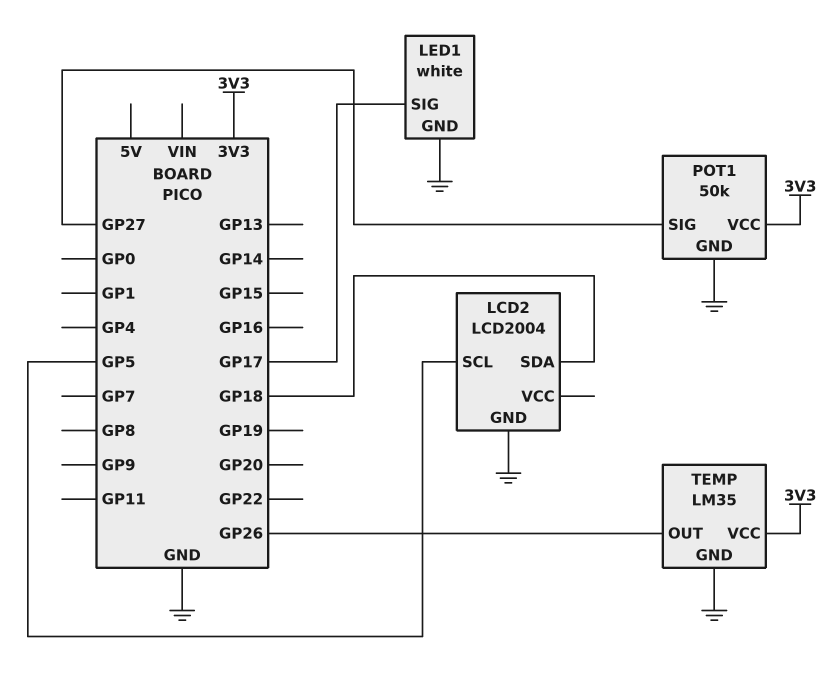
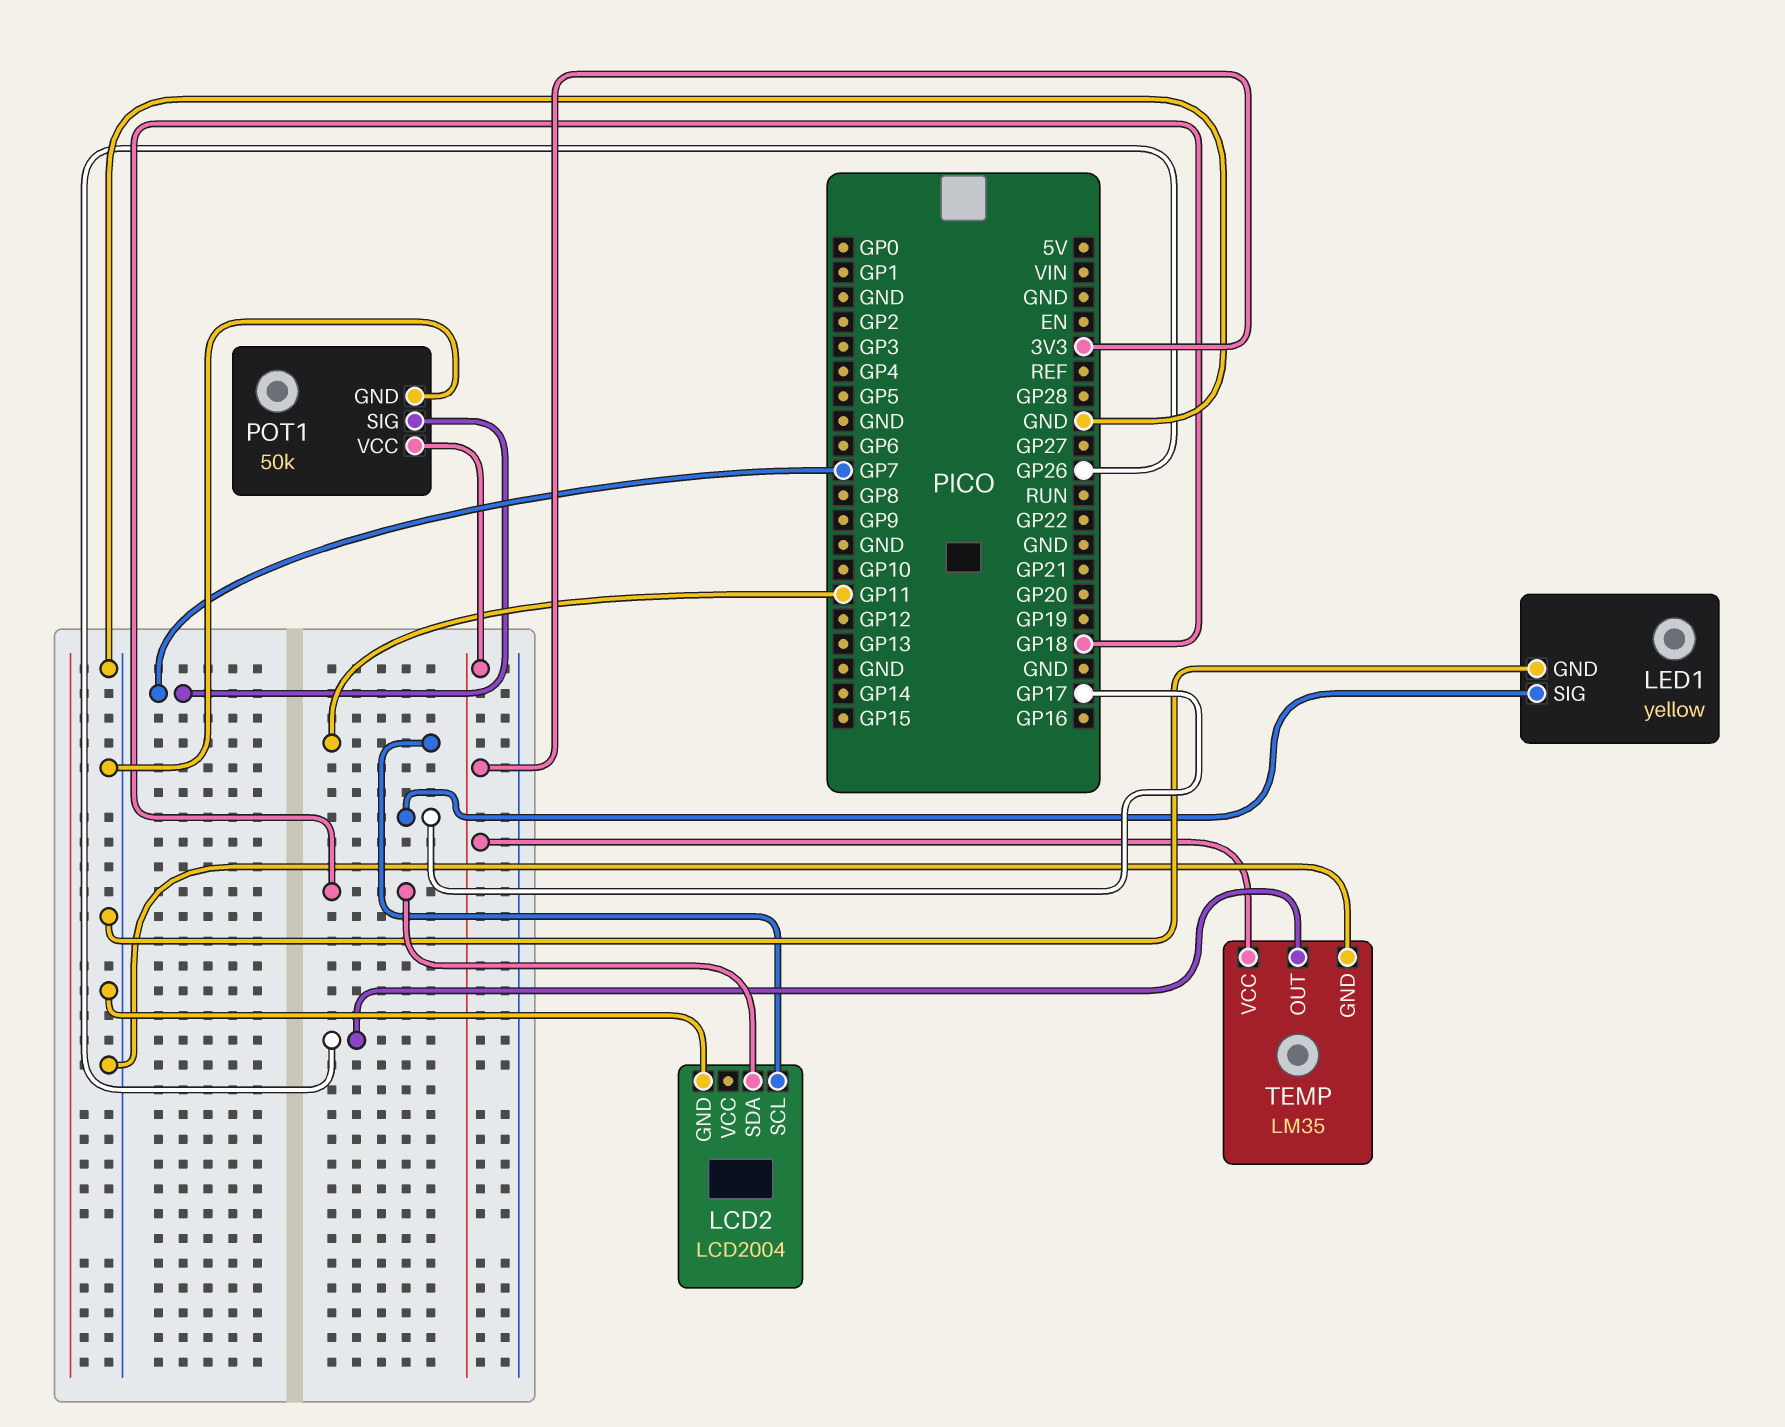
LCD2 pin SCL: GP5 -> GP11
LED1: white -> yellow
POT1 pin SIG: GP27 -> GP7

